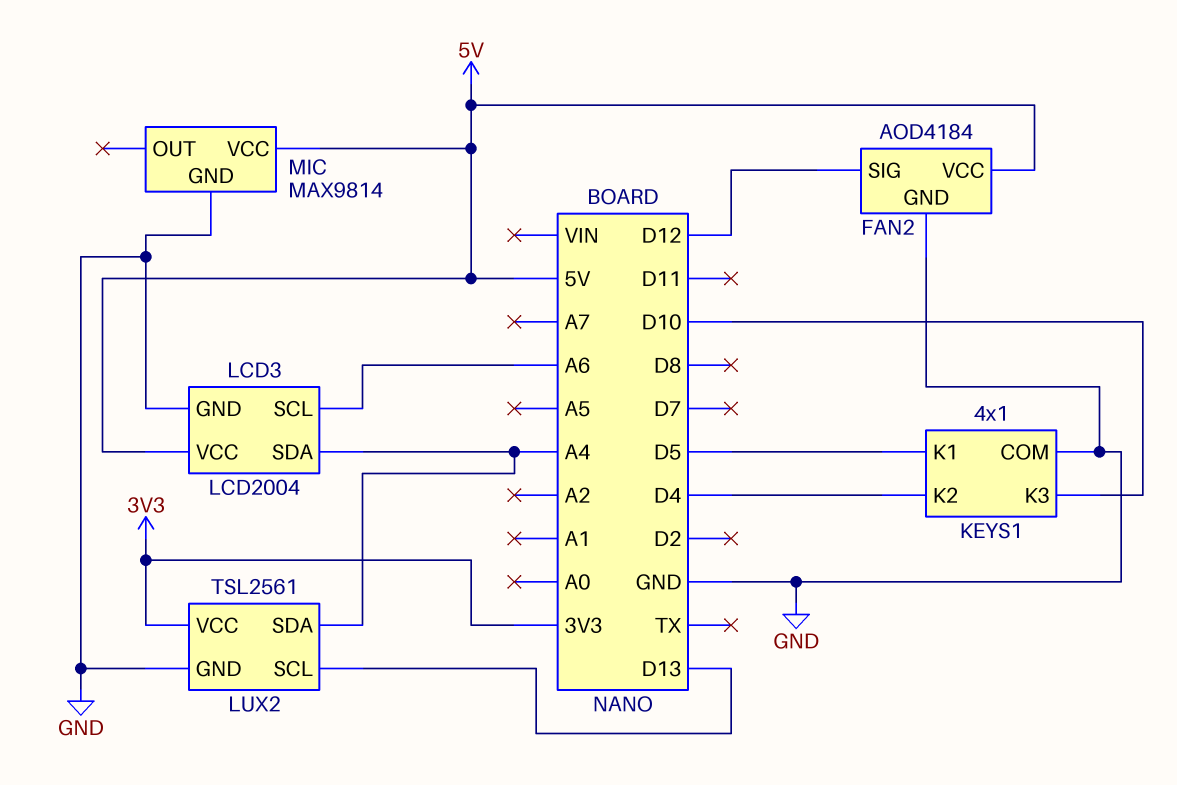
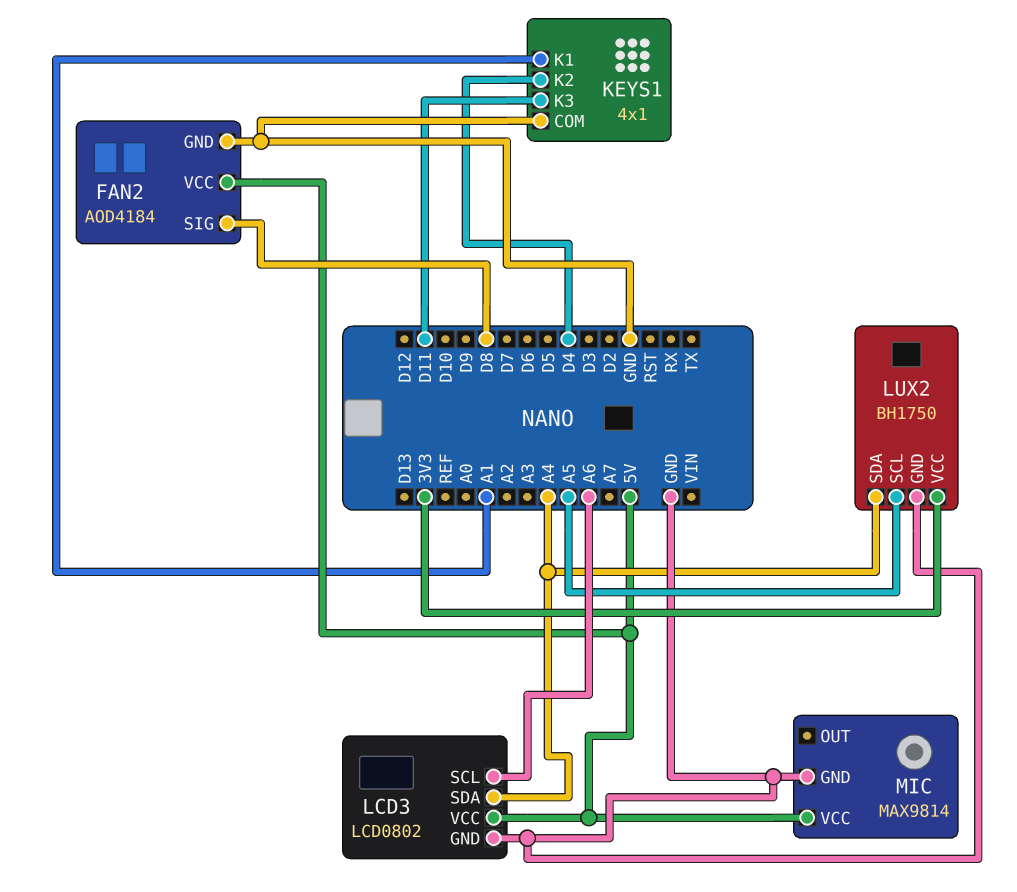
FAN2 pin SIG: D12 -> D8
KEYS1 pin K1: D5 -> A1
KEYS1 pin K3: D10 -> D11
LCD3: LCD2004 -> LCD0802
LUX2: TSL2561 -> BH1750
LUX2 pin SCL: D13 -> A5

